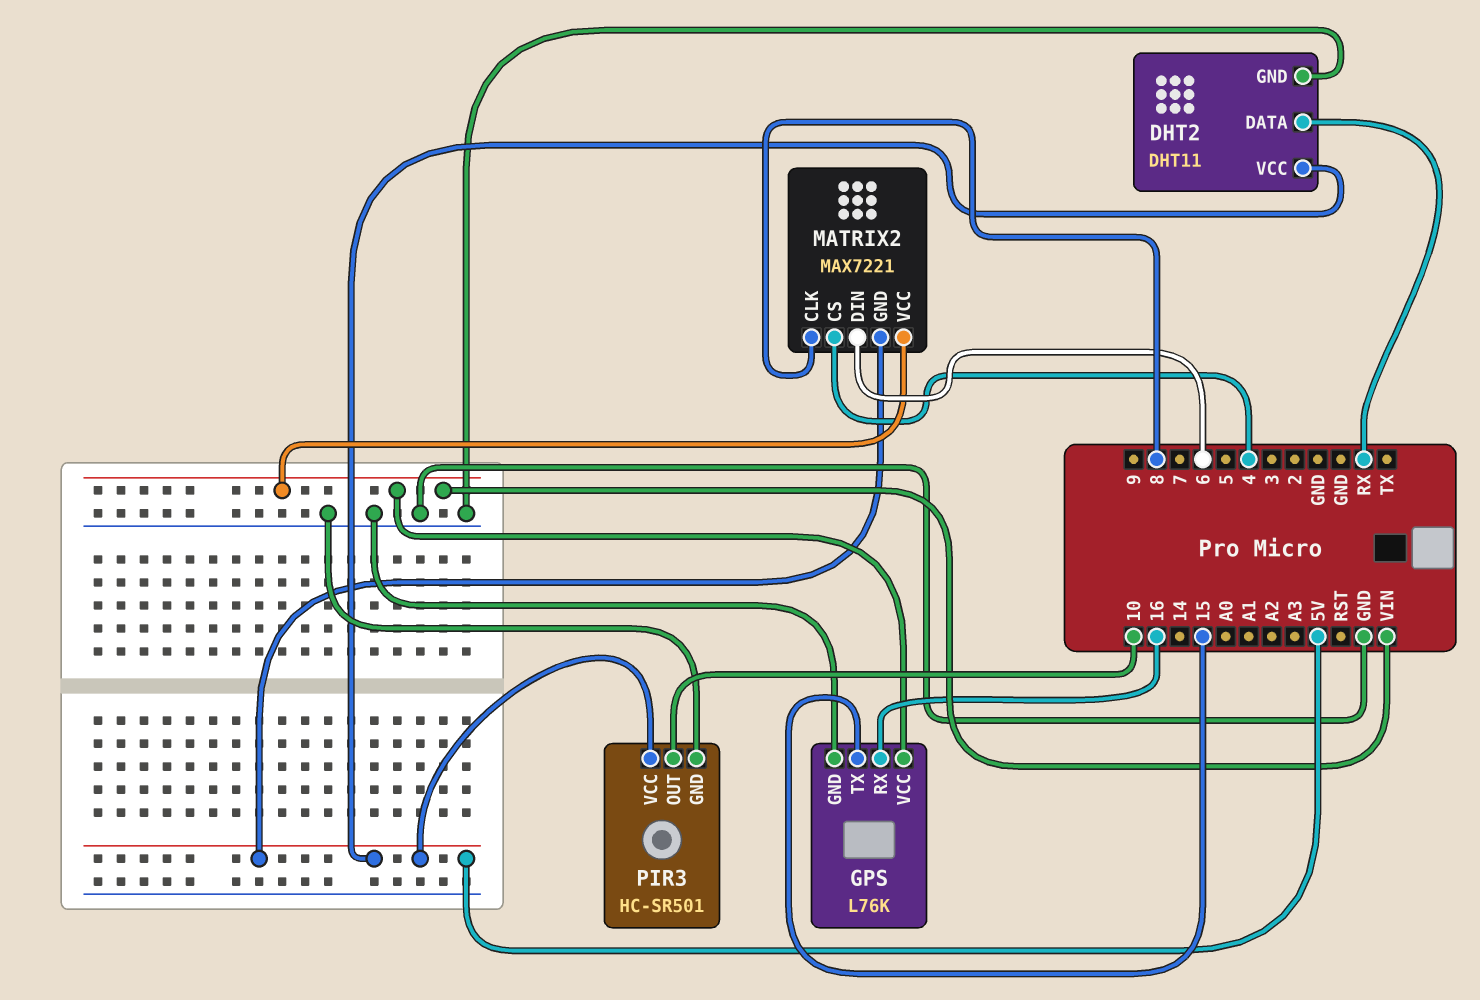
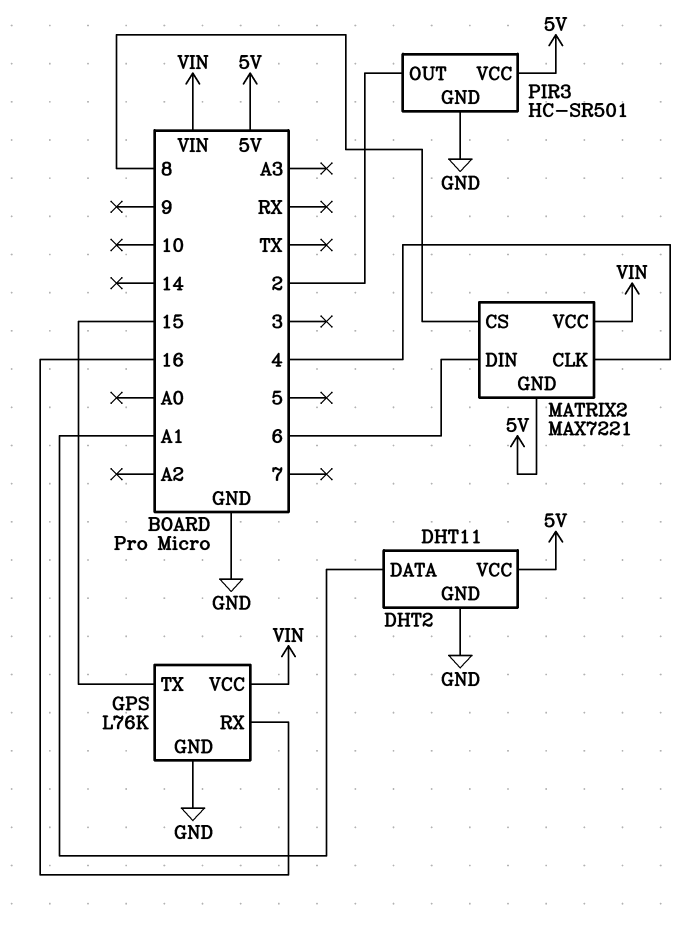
DHT2 pin DATA: RX -> A1
MATRIX2 pin CLK: 8 -> 4
MATRIX2 pin CS: 4 -> 8
PIR3 pin OUT: 10 -> 2

